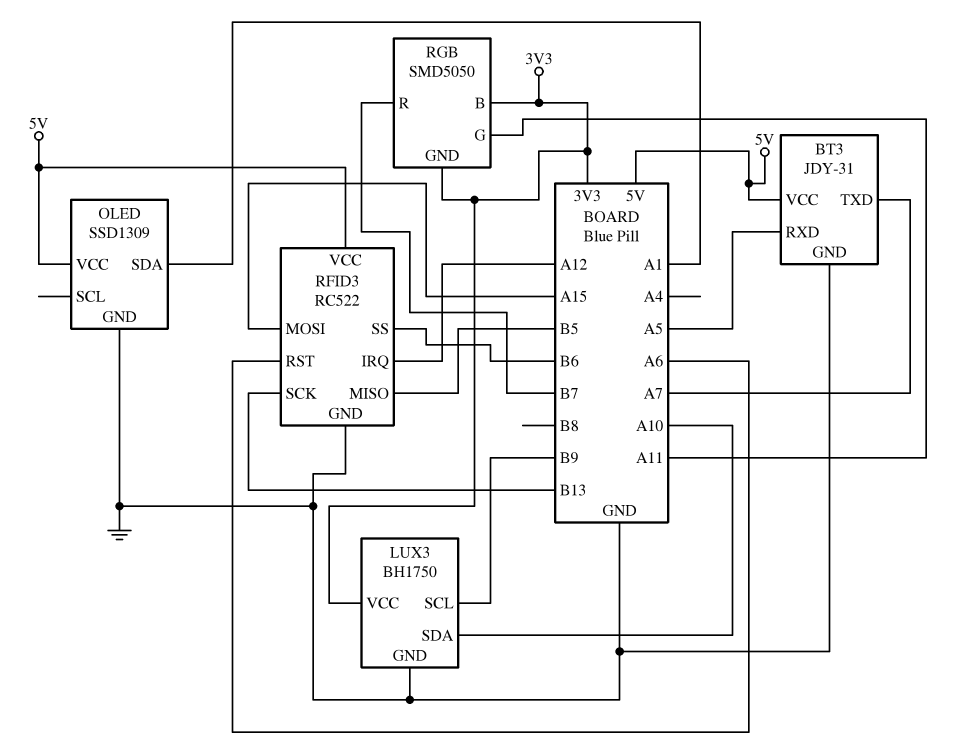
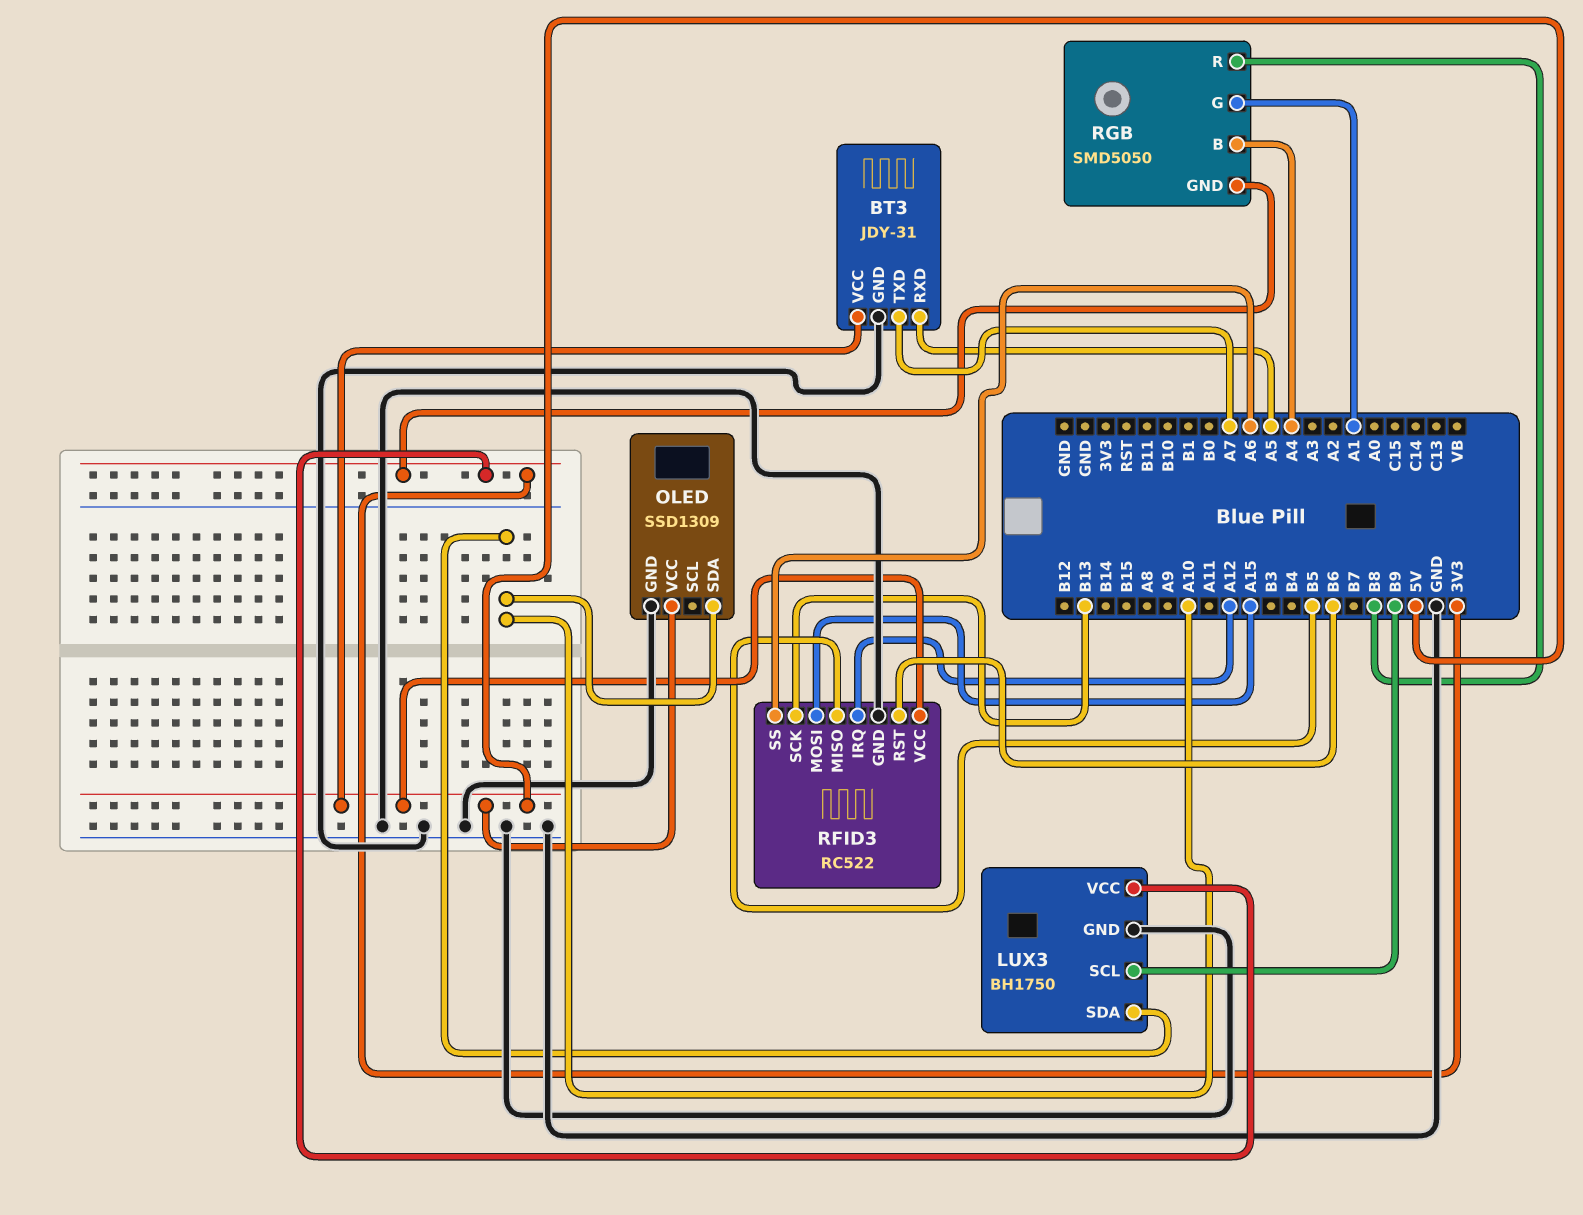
OLED pin SDA: A1 -> A10
RFID3 pin RST: A6 -> B6
RFID3 pin SS: B6 -> A6
RGB pin B: 3V3 -> A4
RGB pin G: A11 -> A1
RGB pin R: B7 -> B8

